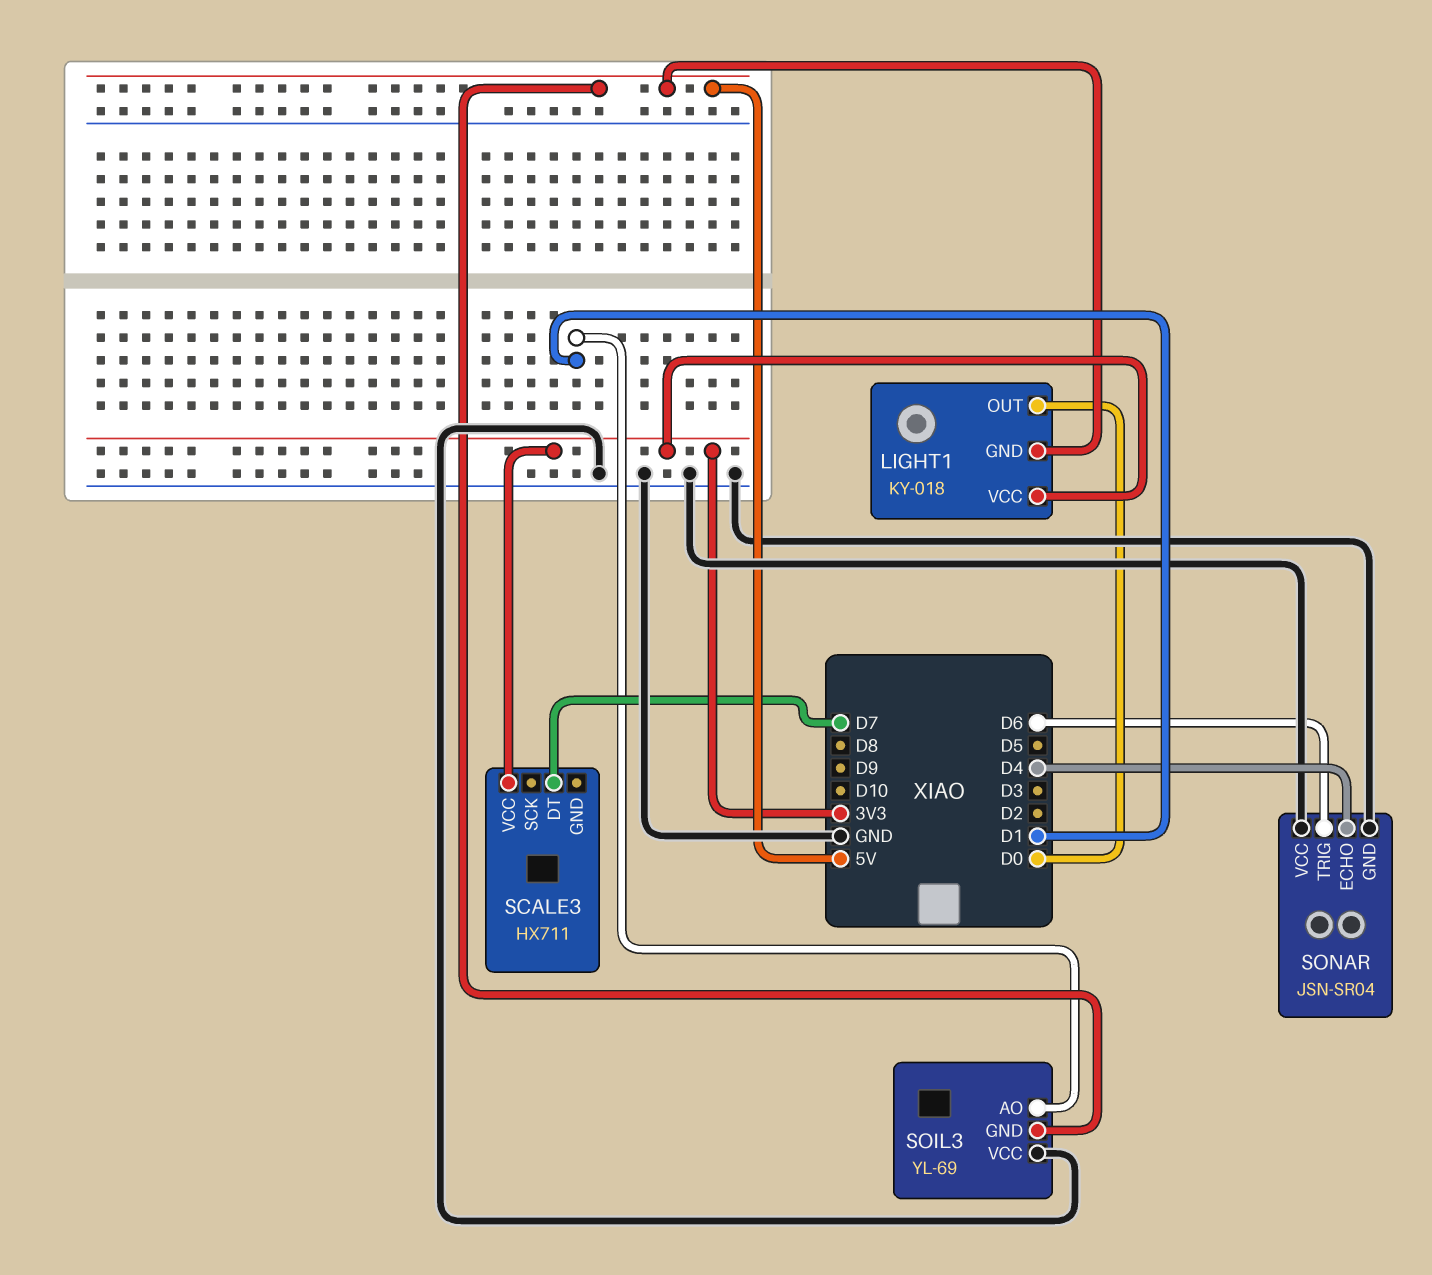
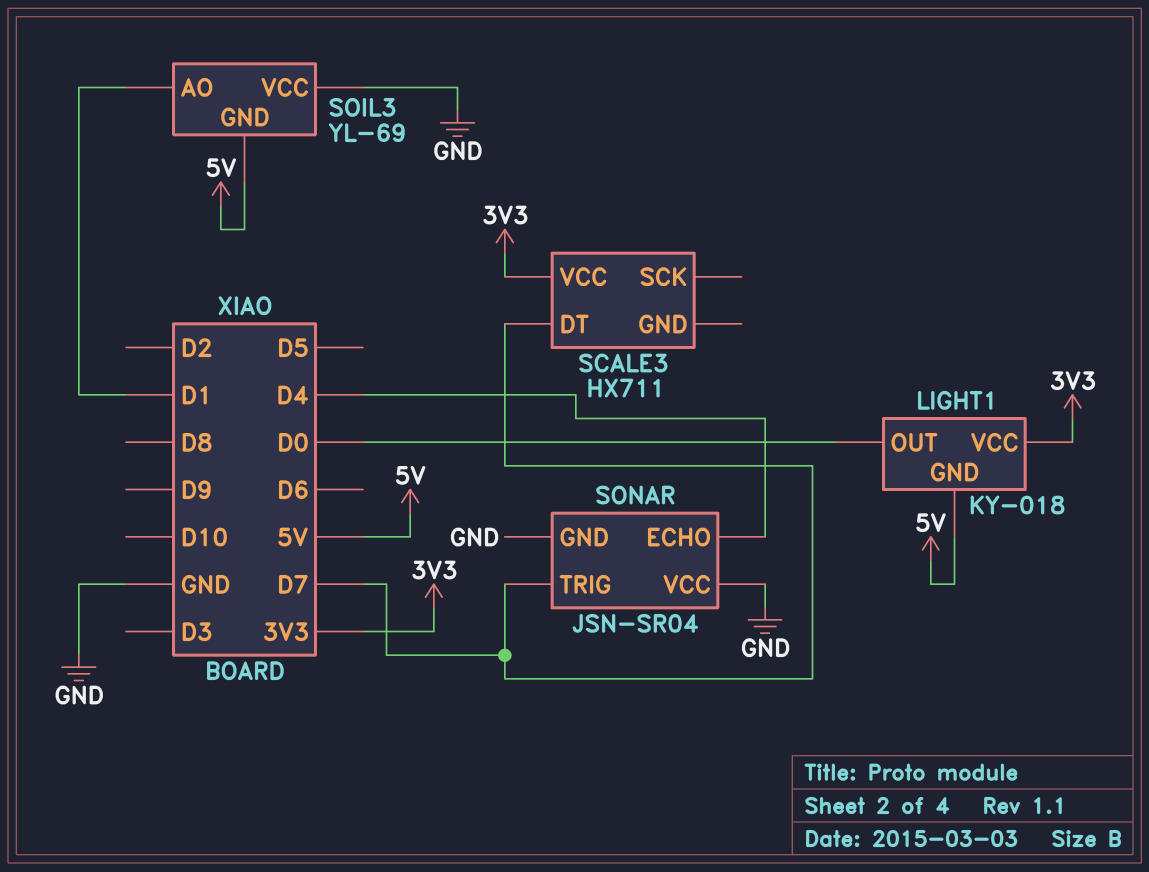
SONAR pin TRIG: D6 -> D7

